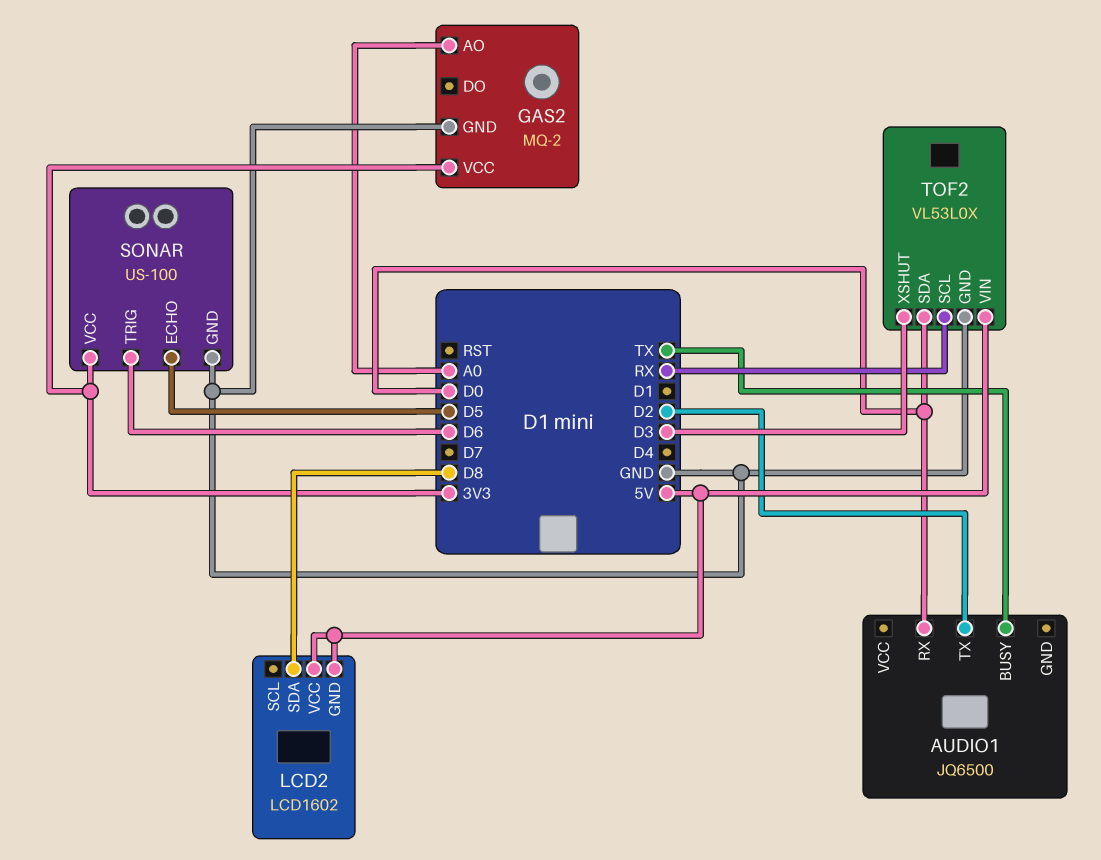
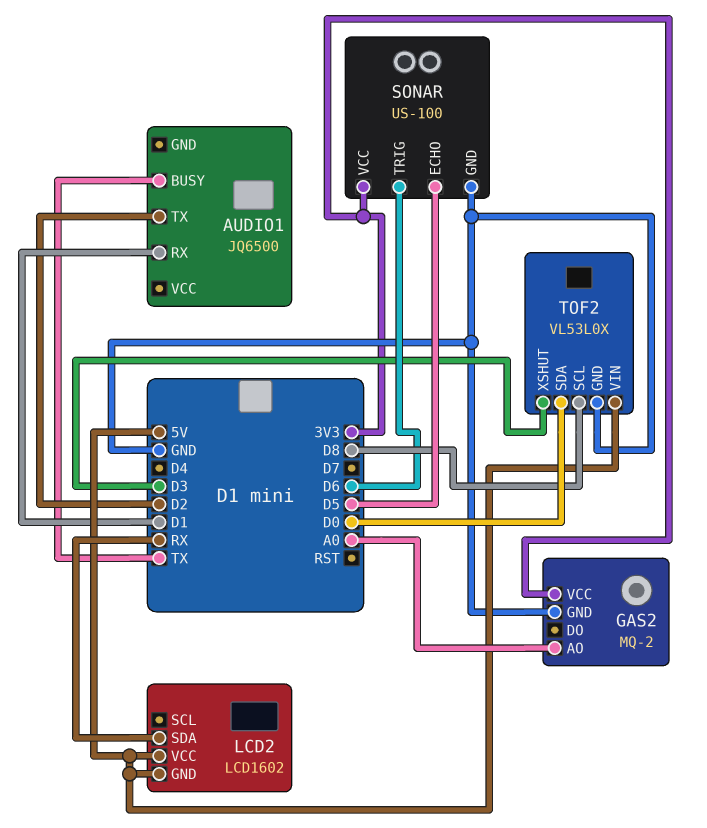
AUDIO1 pin RX: D0 -> D1
LCD2 pin SDA: D8 -> RX
TOF2 pin SCL: RX -> D8

